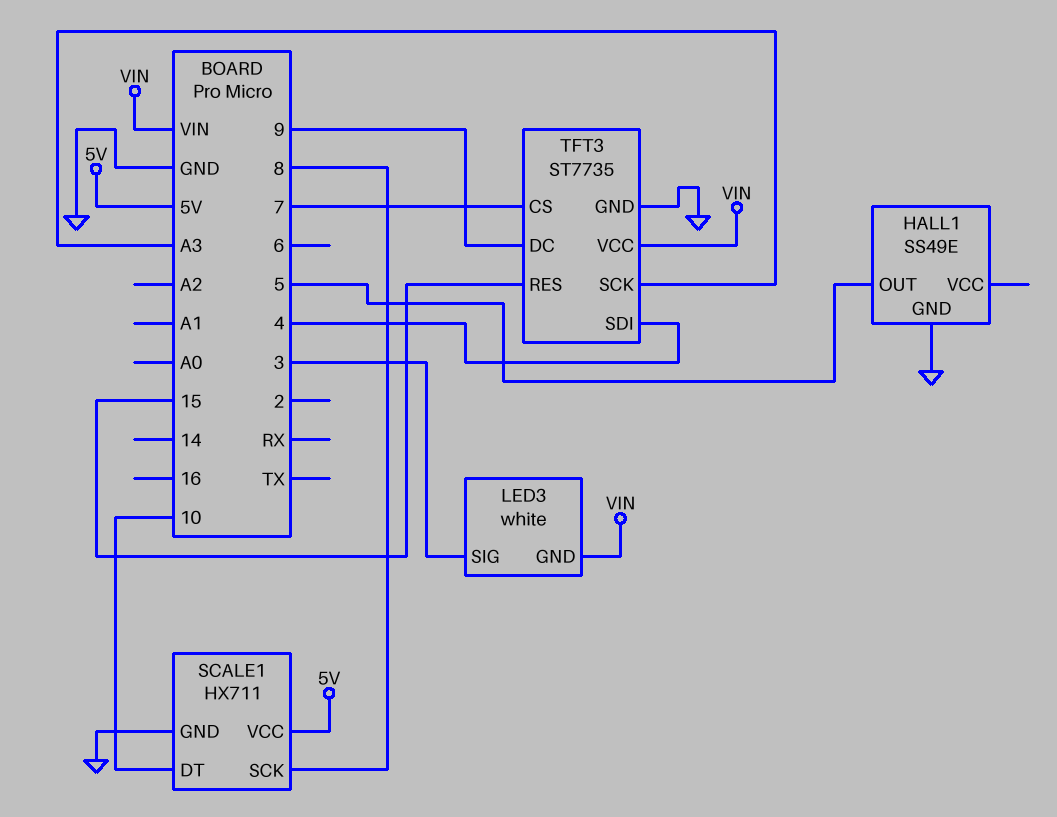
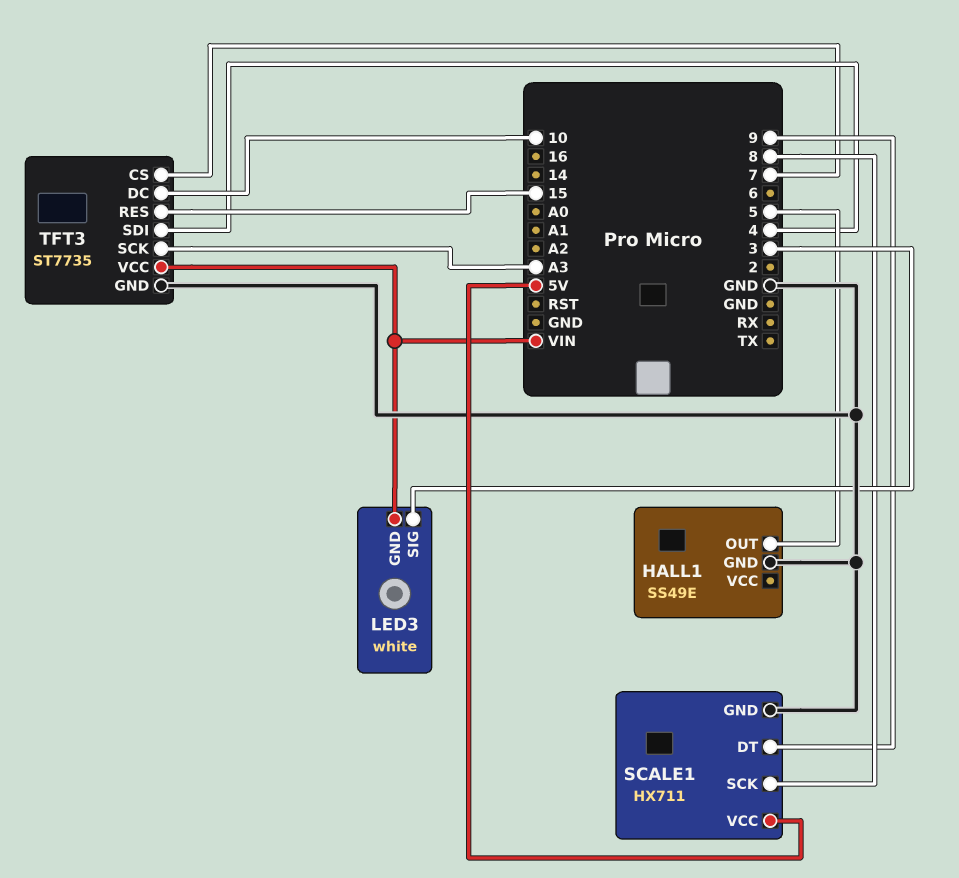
SCALE1 pin DT: 10 -> 9
TFT3 pin DC: 9 -> 10

